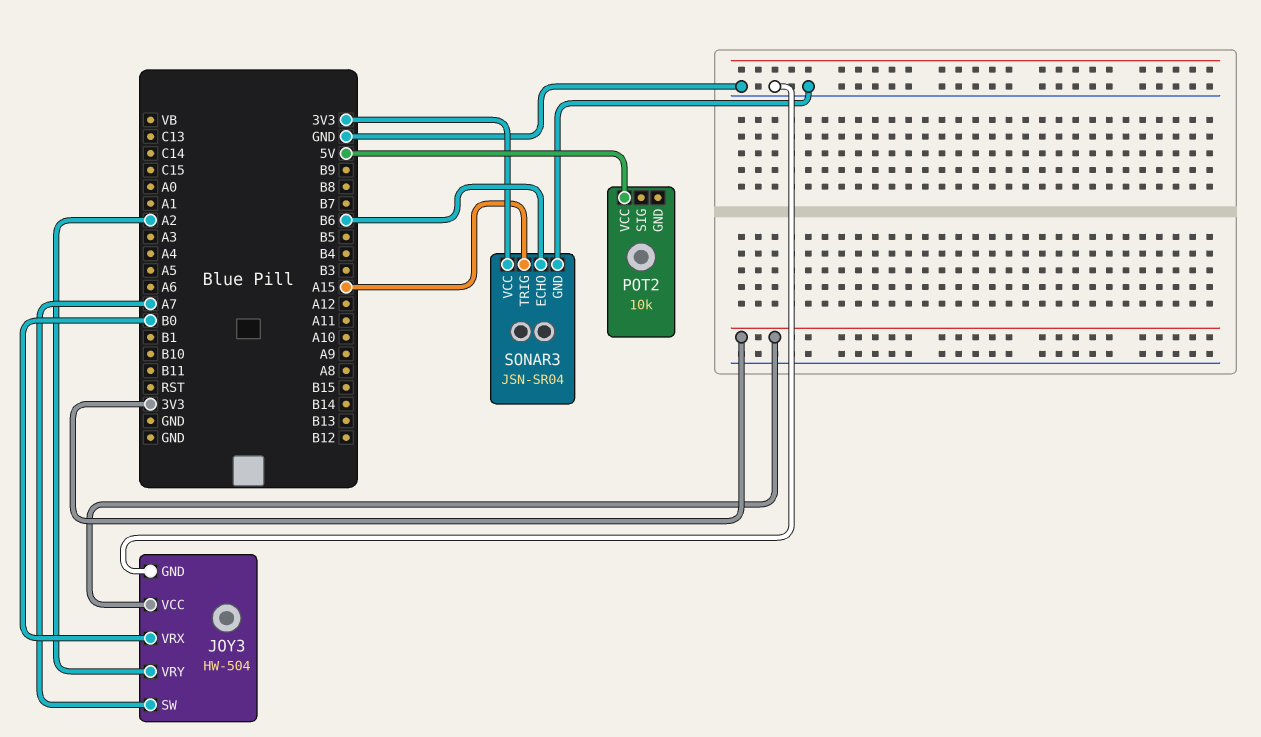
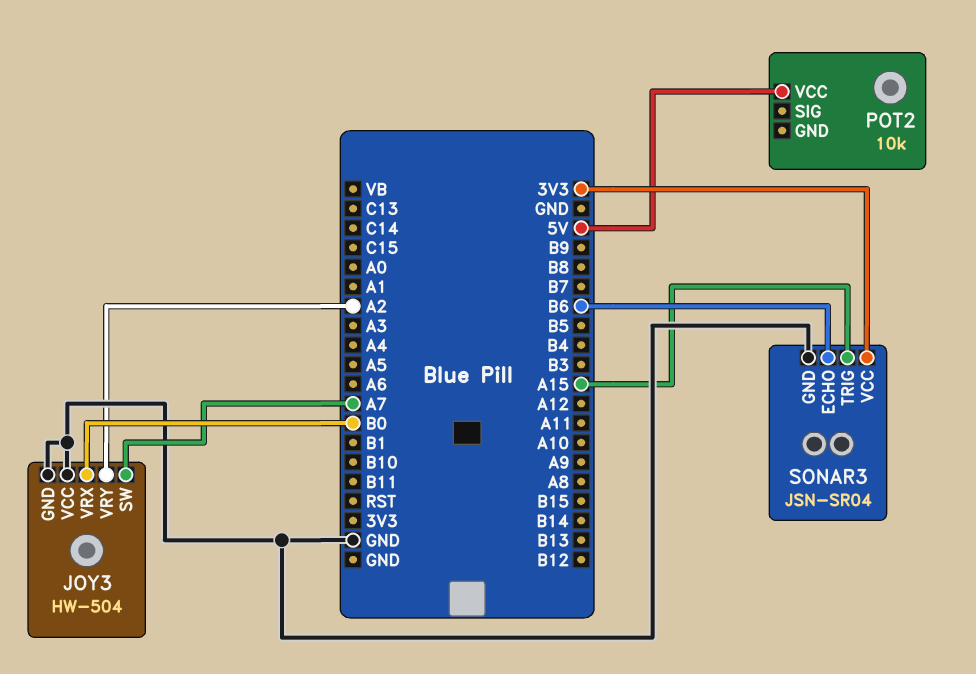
JOY3 pin VCC: 3V3 -> GND

